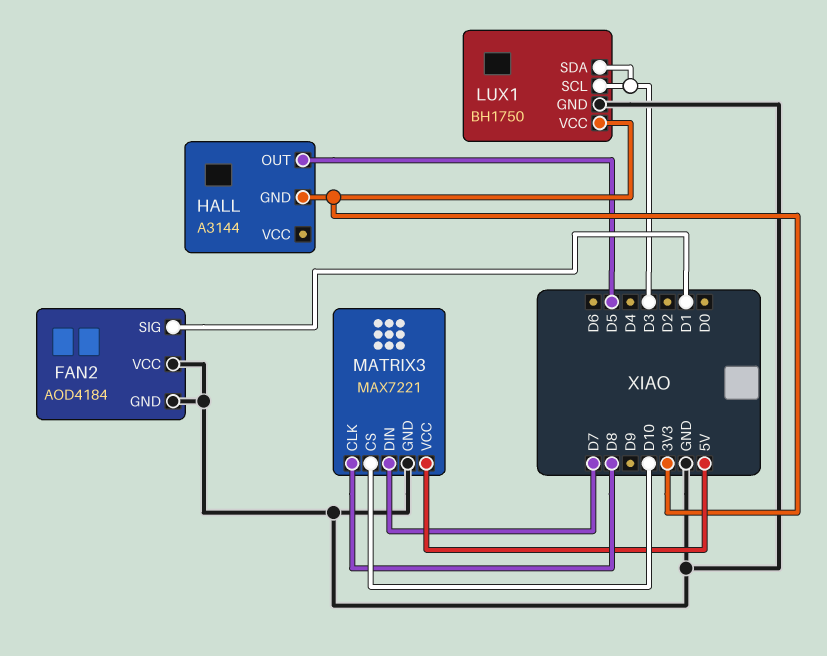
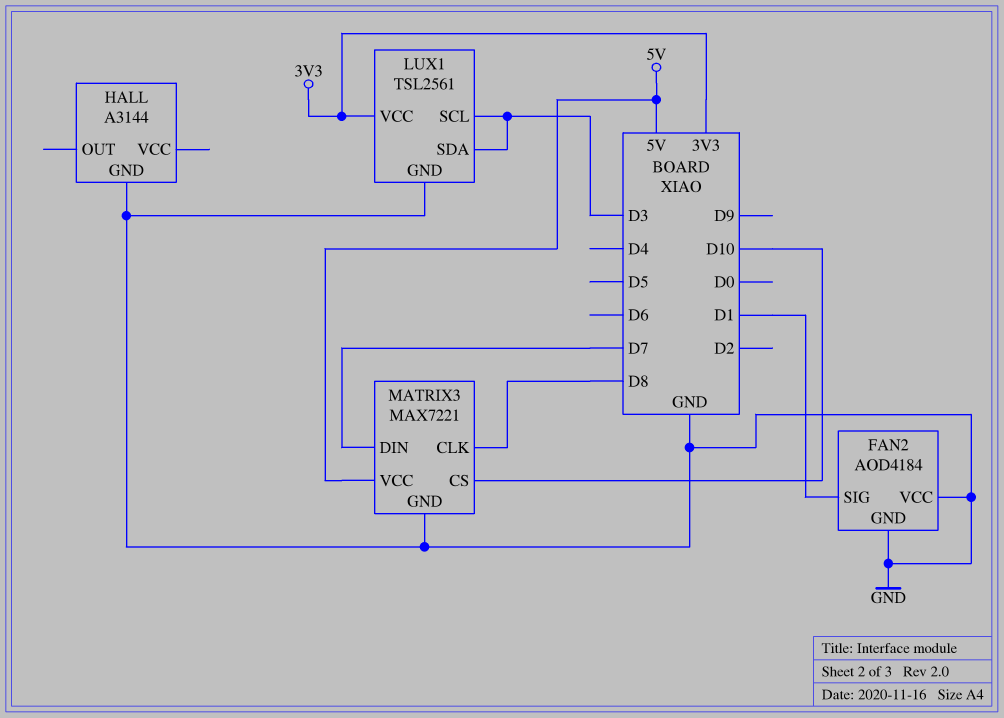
HALL pin GND: 3V3 -> GND
HALL pin OUT: D5 -> none
LUX1: BH1750 -> TSL2561

